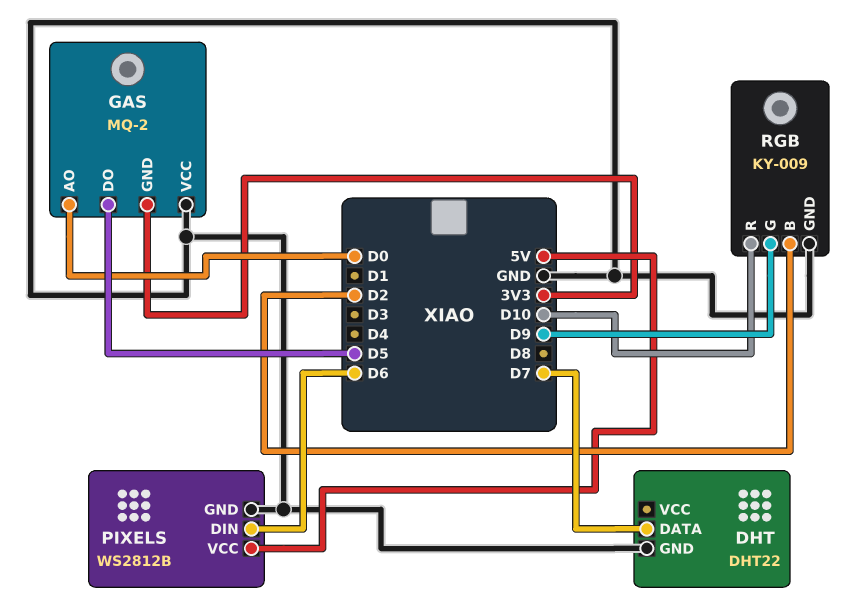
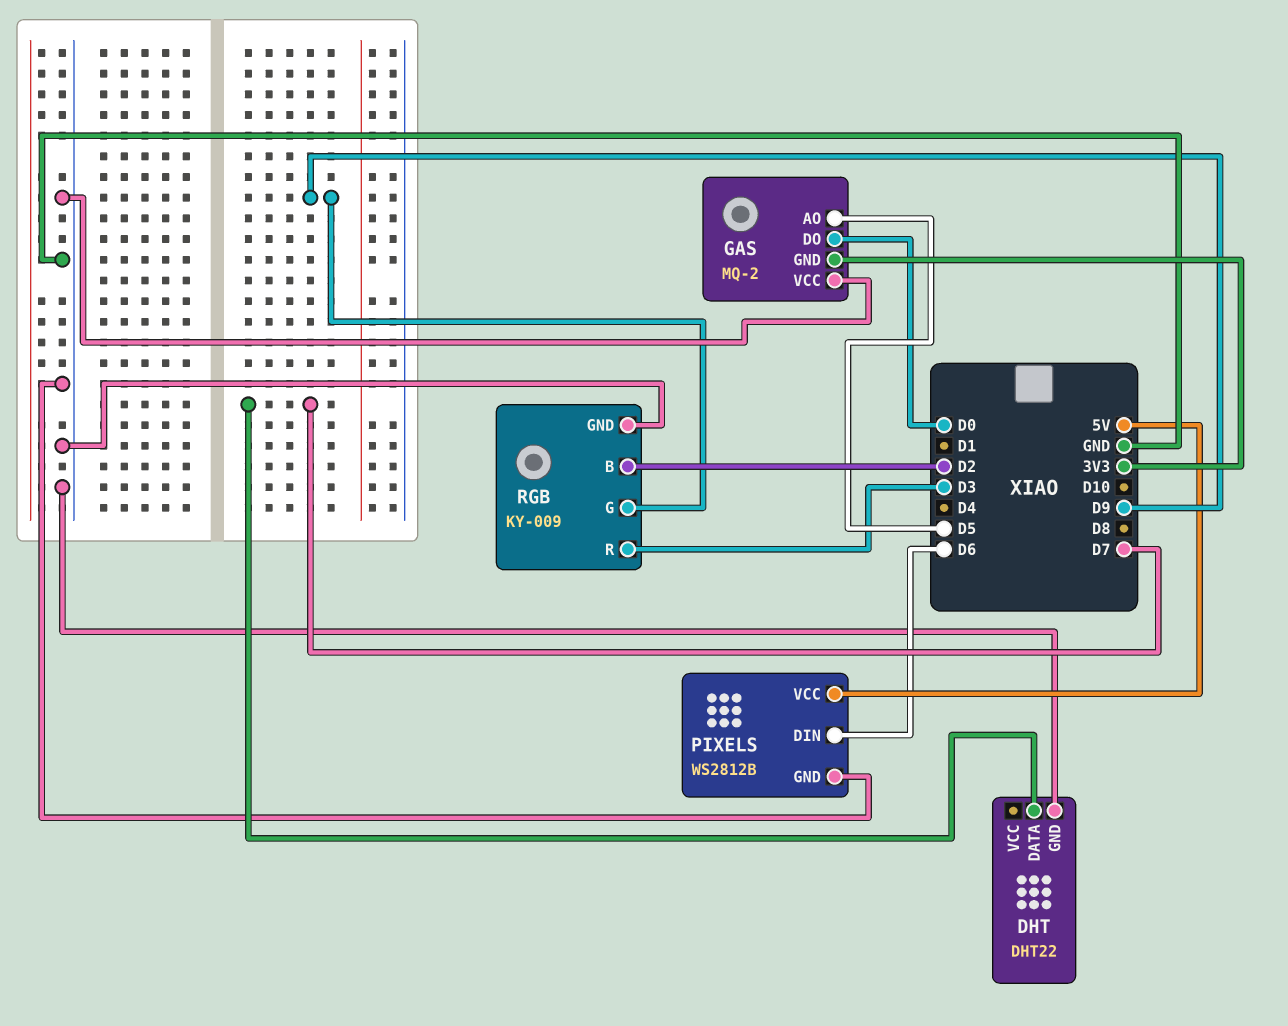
GAS pin AO: D0 -> D5
GAS pin DO: D5 -> D0
RGB pin R: D10 -> D3

